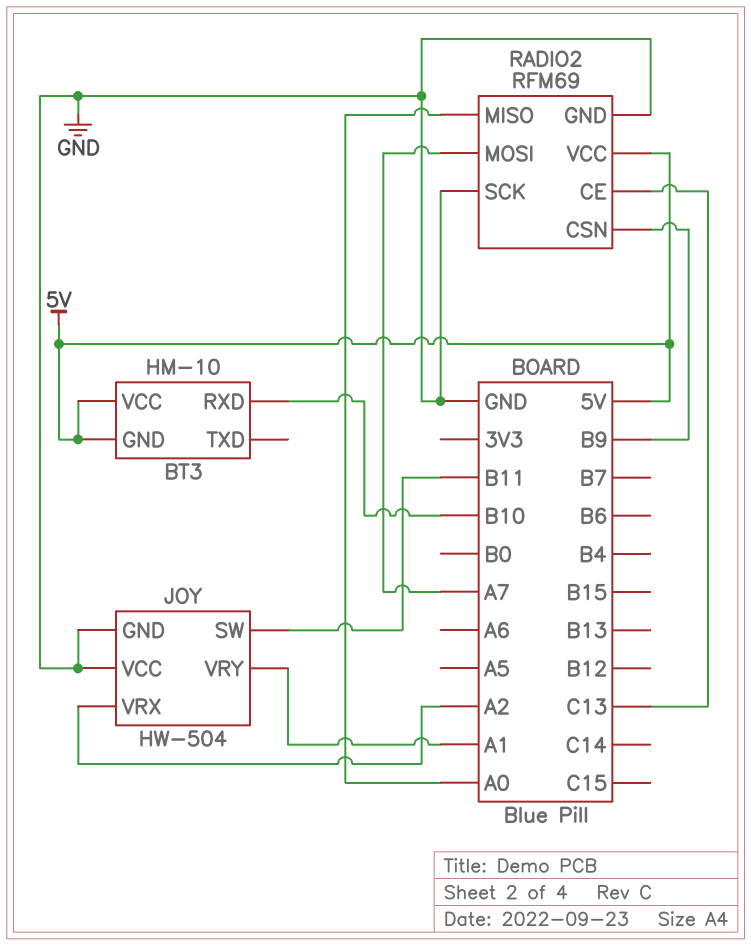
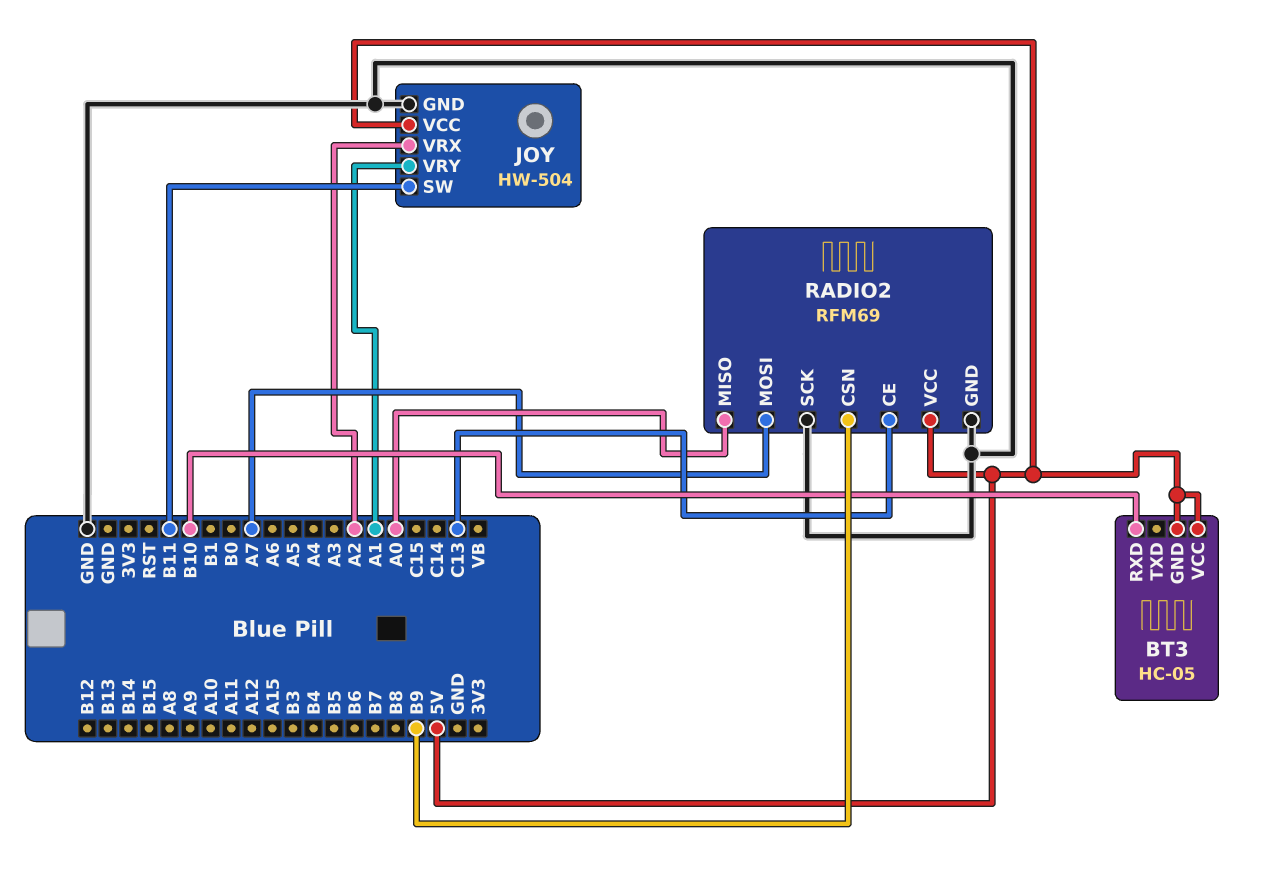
BT3: HM-10 -> HC-05
JOY pin VCC: GND -> 5V

